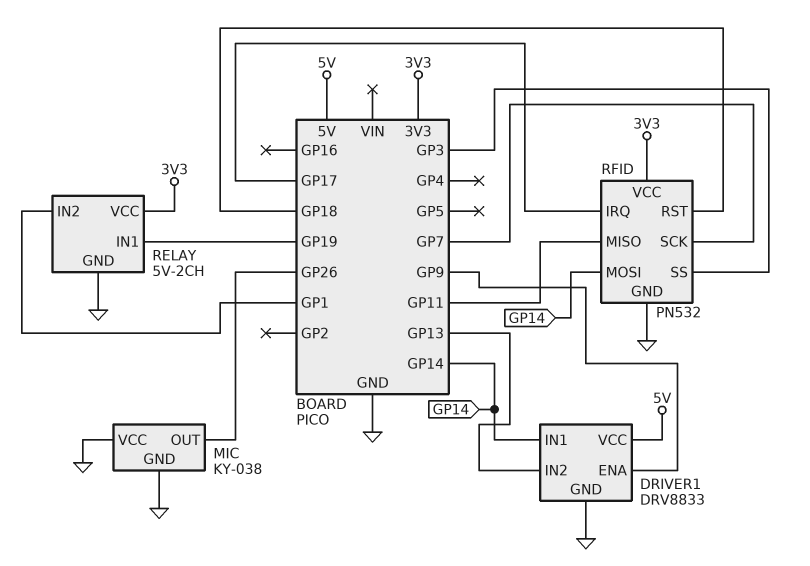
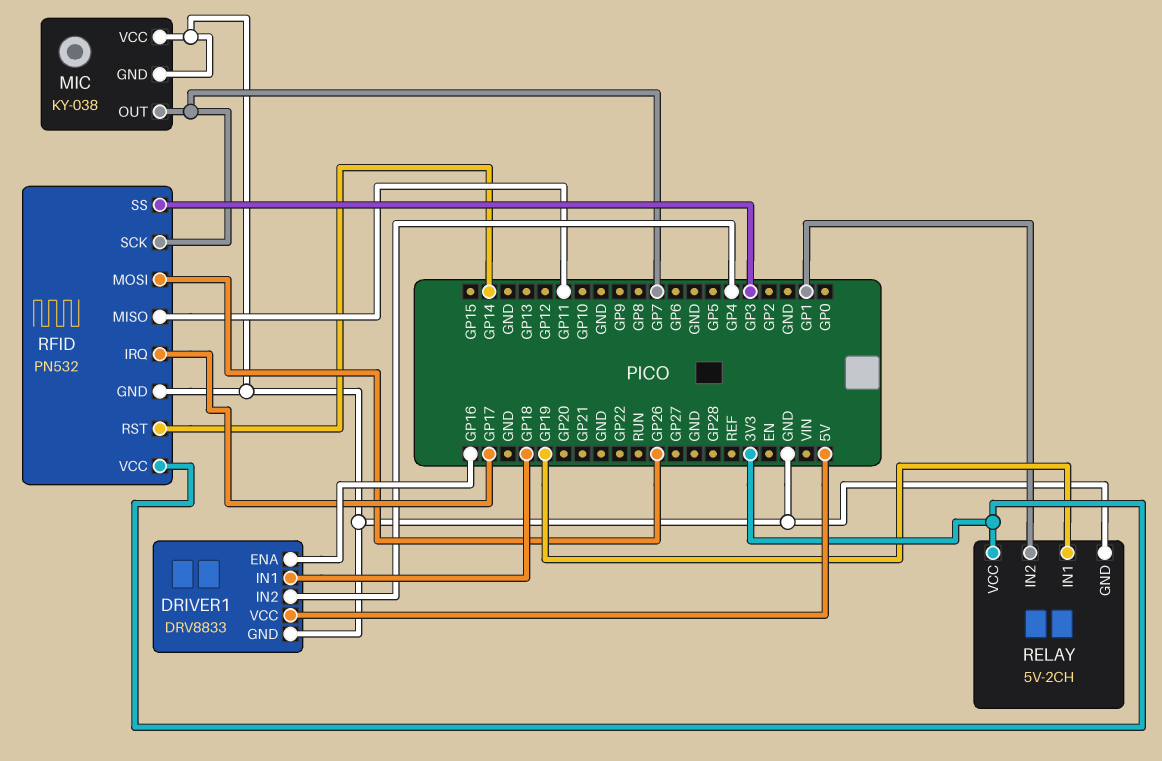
DRIVER1 pin ENA: GP9 -> GP16
DRIVER1 pin IN1: GP14 -> GP18
DRIVER1 pin IN2: GP13 -> GP4
MIC pin OUT: GP26 -> GP7
RFID pin MOSI: GP14 -> GP26
RFID pin RST: GP18 -> GP14

